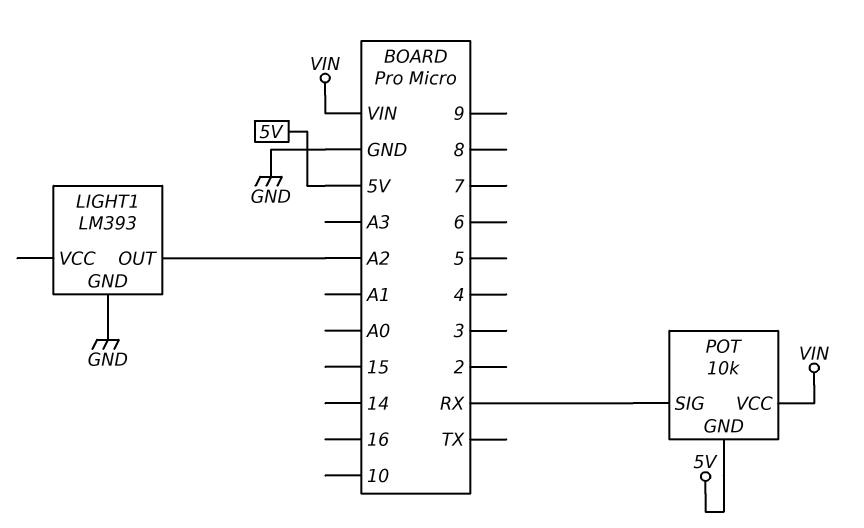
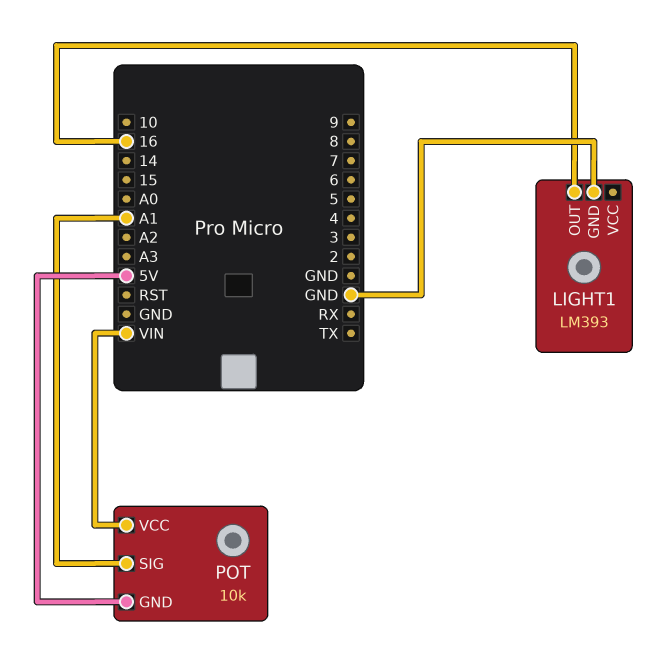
LIGHT1 pin OUT: A2 -> 16
POT pin SIG: RX -> A1

